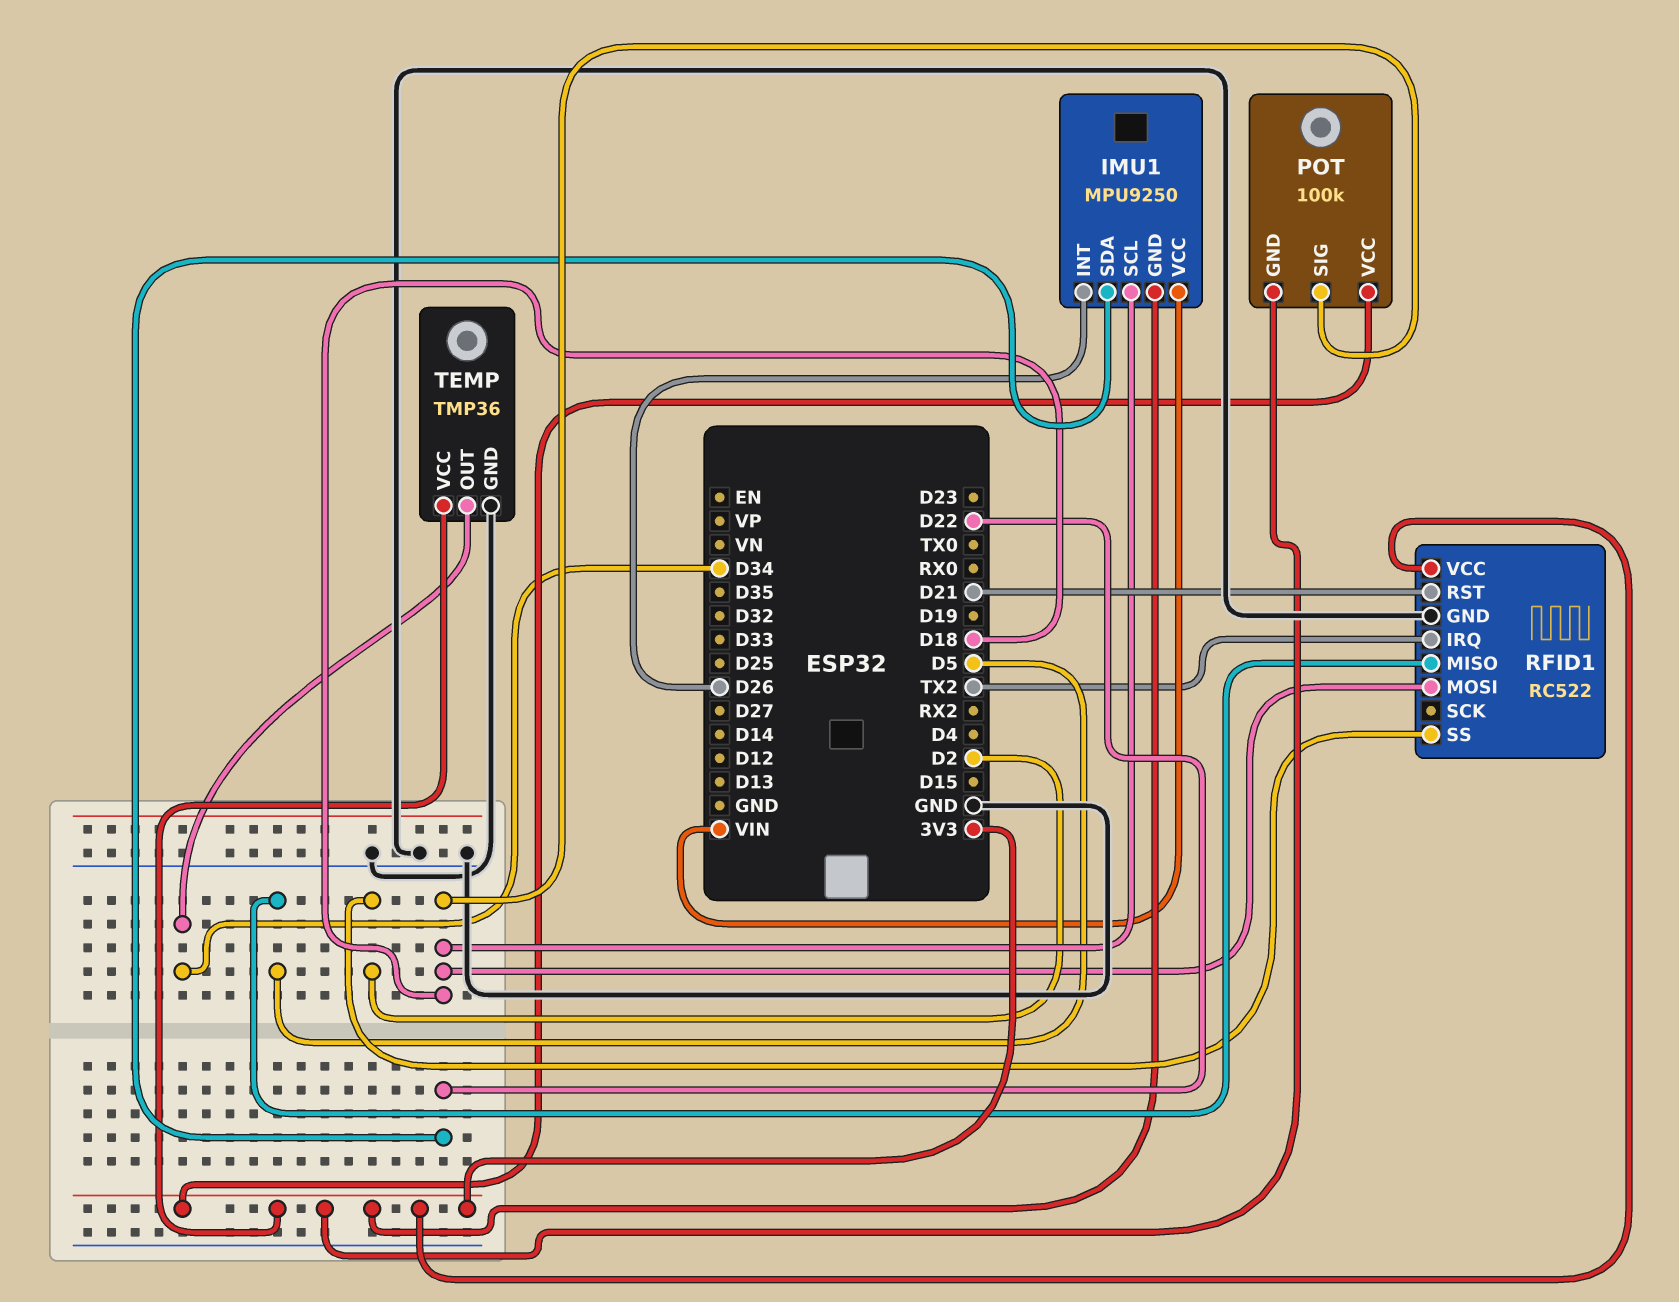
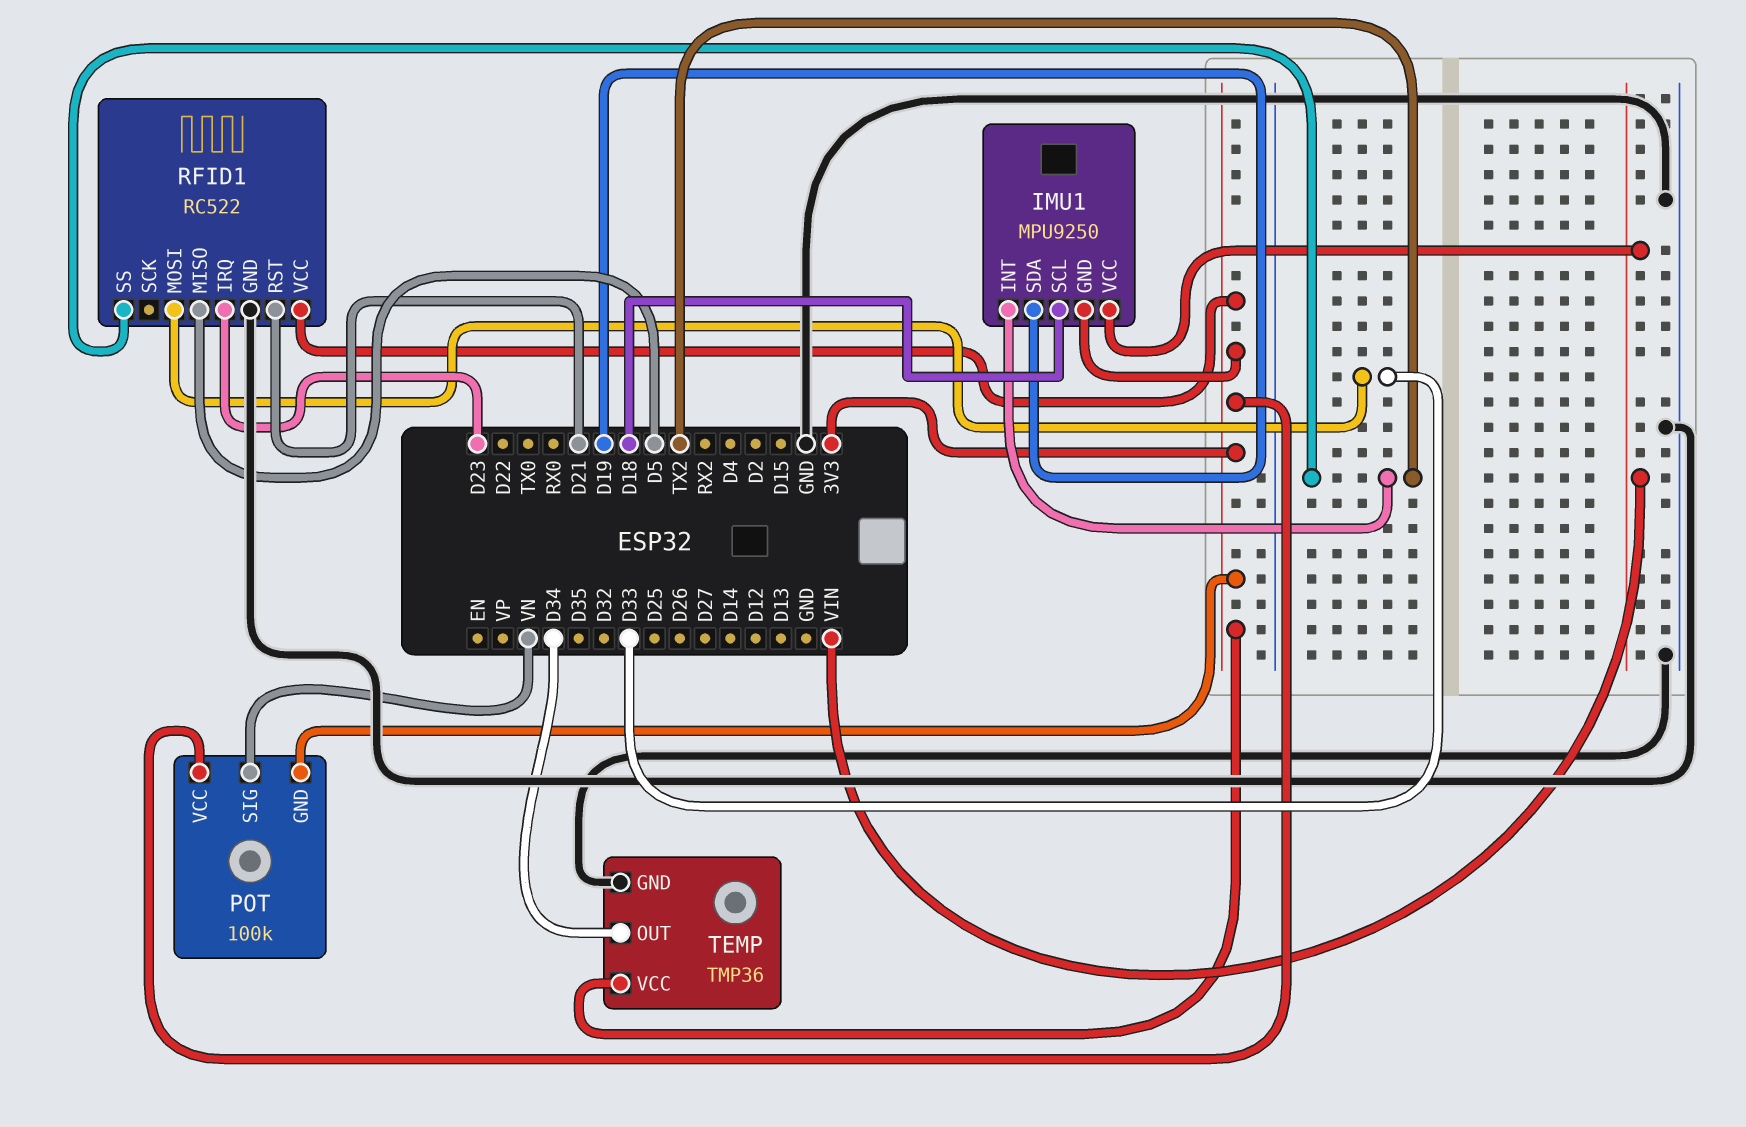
IMU1 pin INT: D26 -> TX2
IMU1 pin SDA: D22 -> D19
POT pin SIG: D18 -> VN
RFID1 pin IRQ: TX2 -> D23
RFID1 pin MOSI: D18 -> D33
RFID1 pin SS: D2 -> TX2

